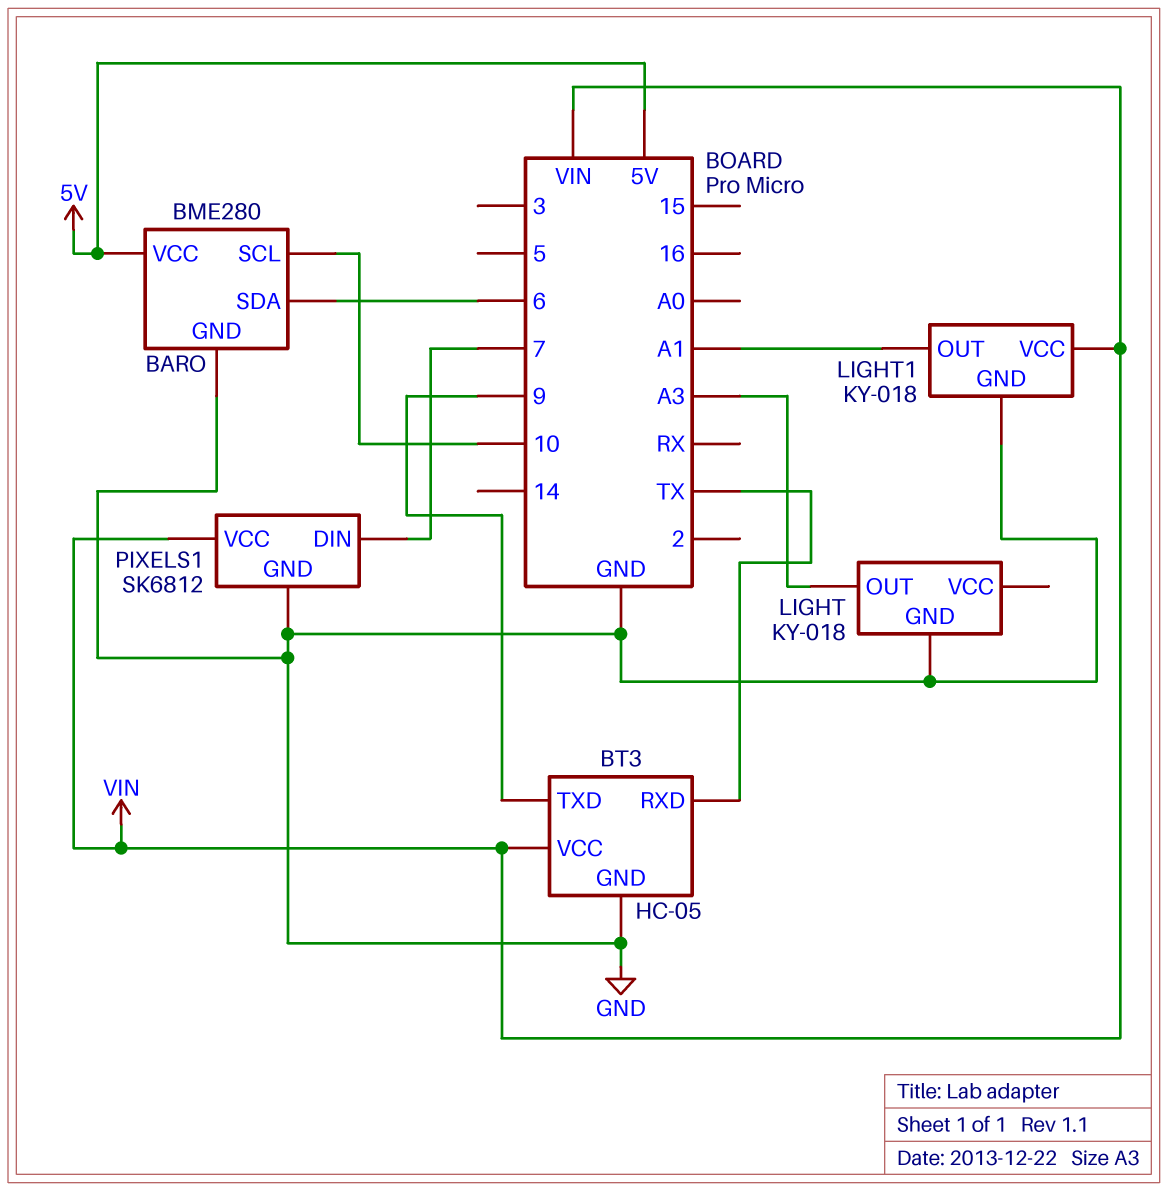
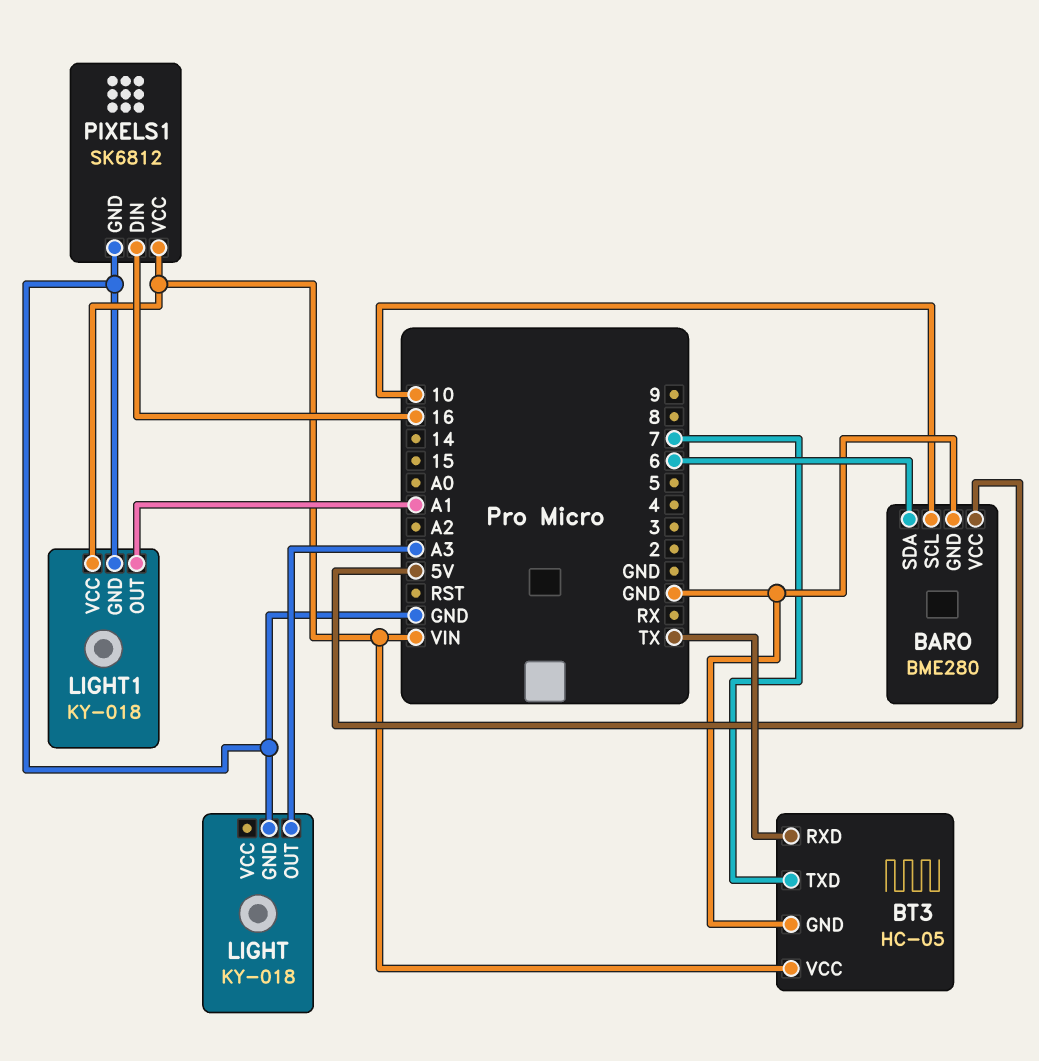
BT3 pin TXD: 9 -> 7
PIXELS1 pin DIN: 7 -> 16

